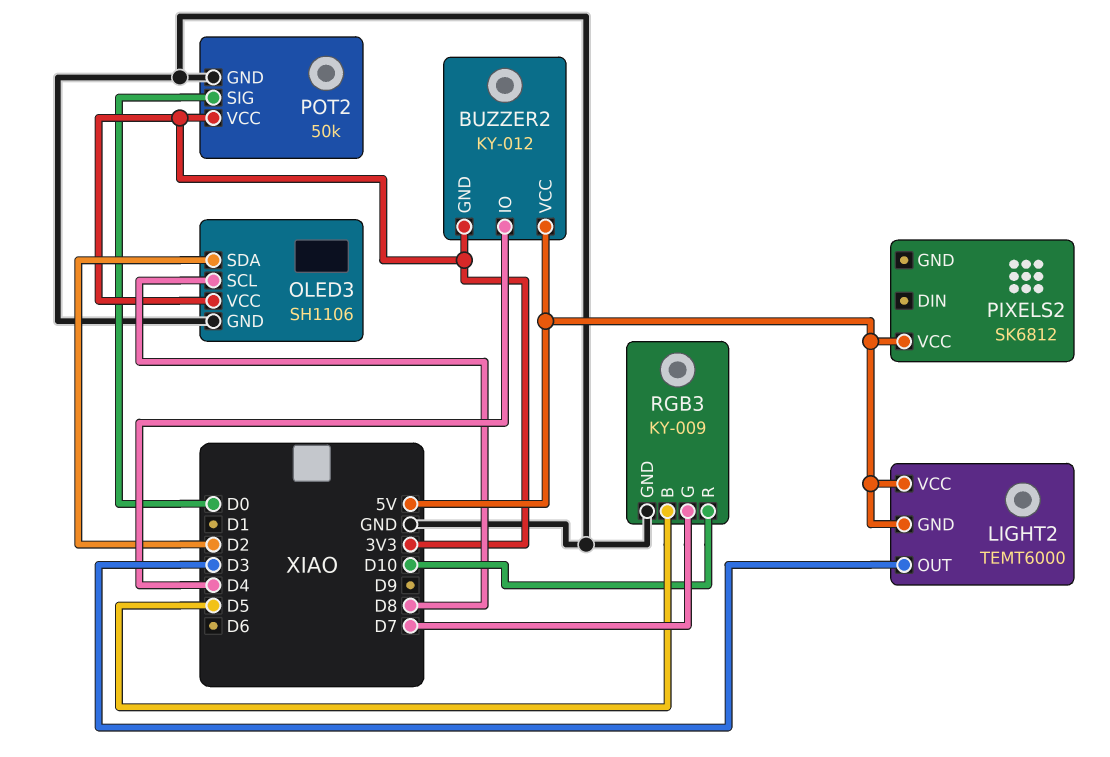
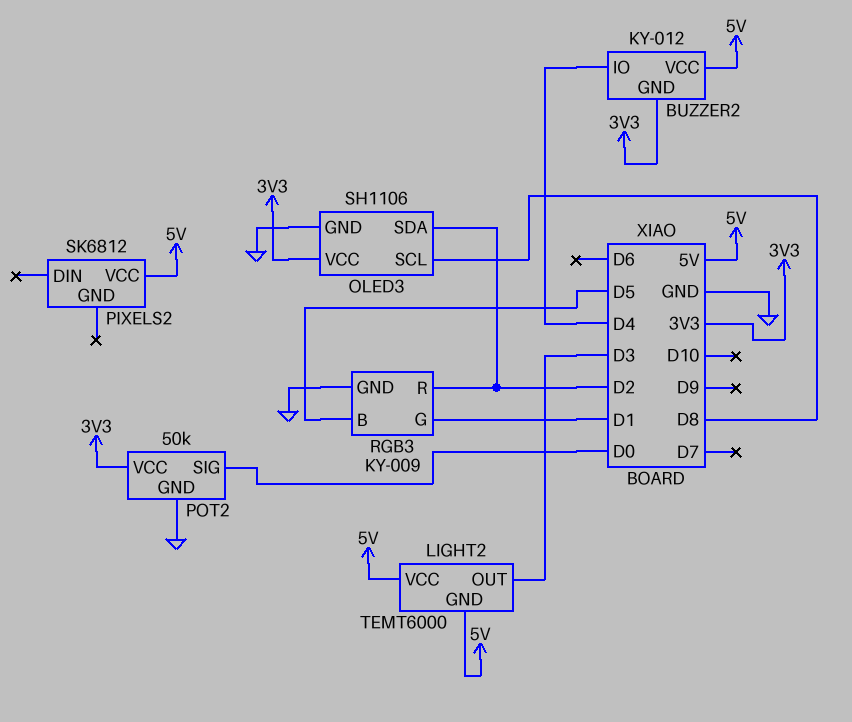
RGB3 pin G: D7 -> D1
RGB3 pin R: D10 -> D2

